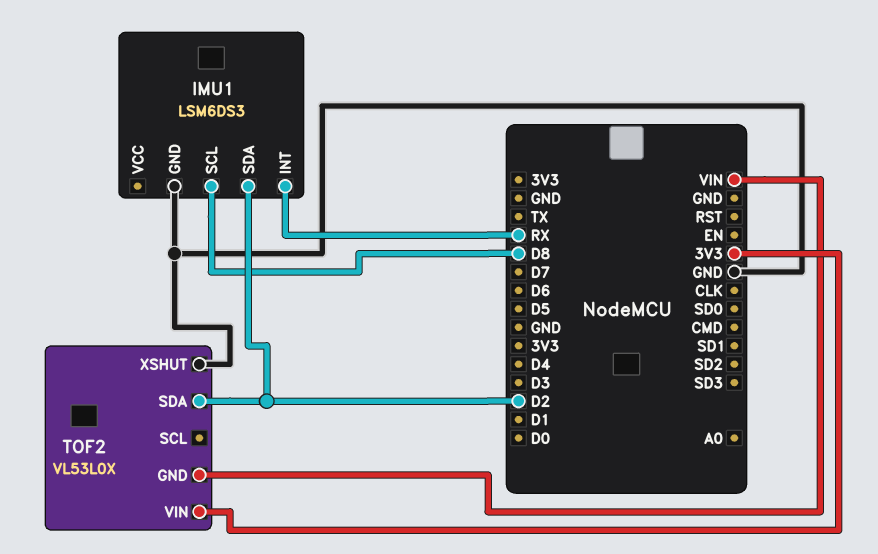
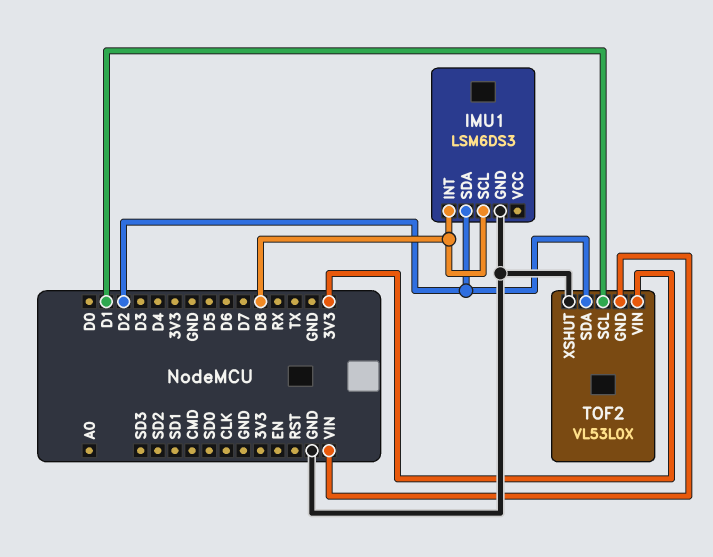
IMU1 pin INT: RX -> D8
TOF2 pin SCL: none -> D1

